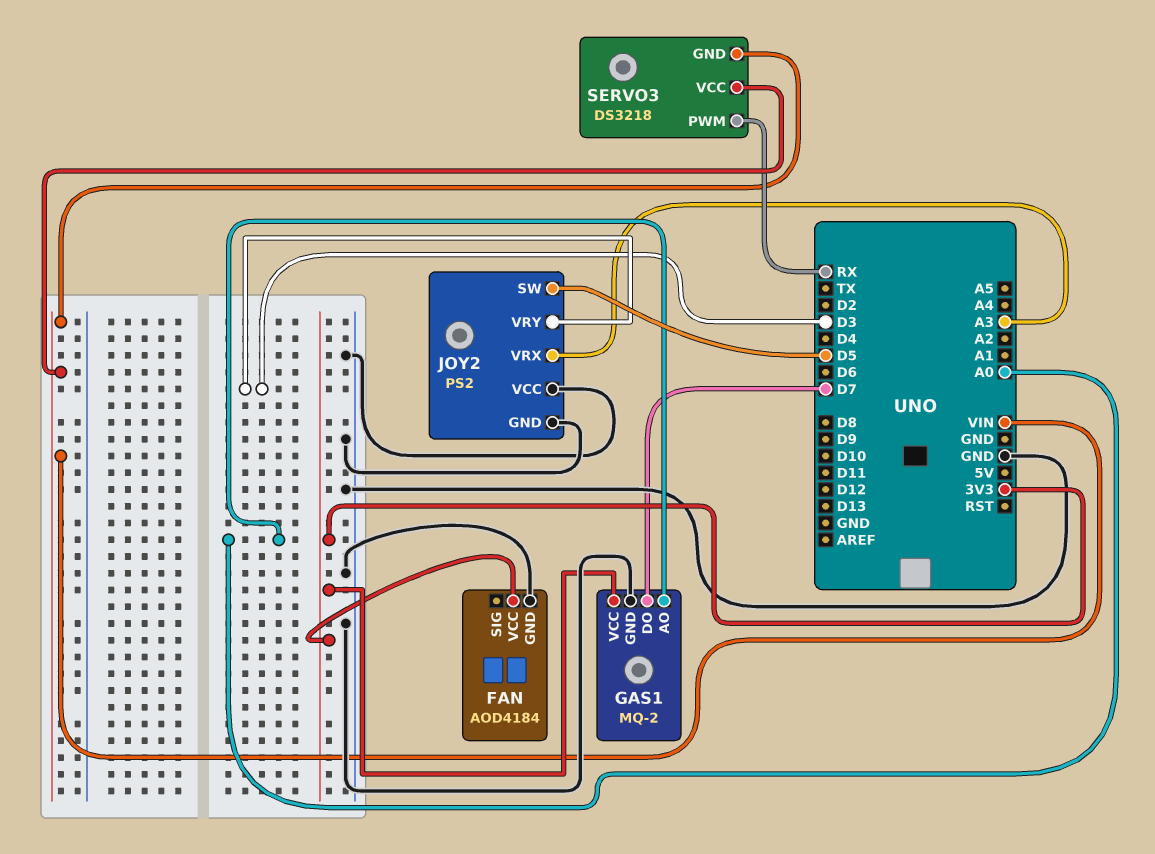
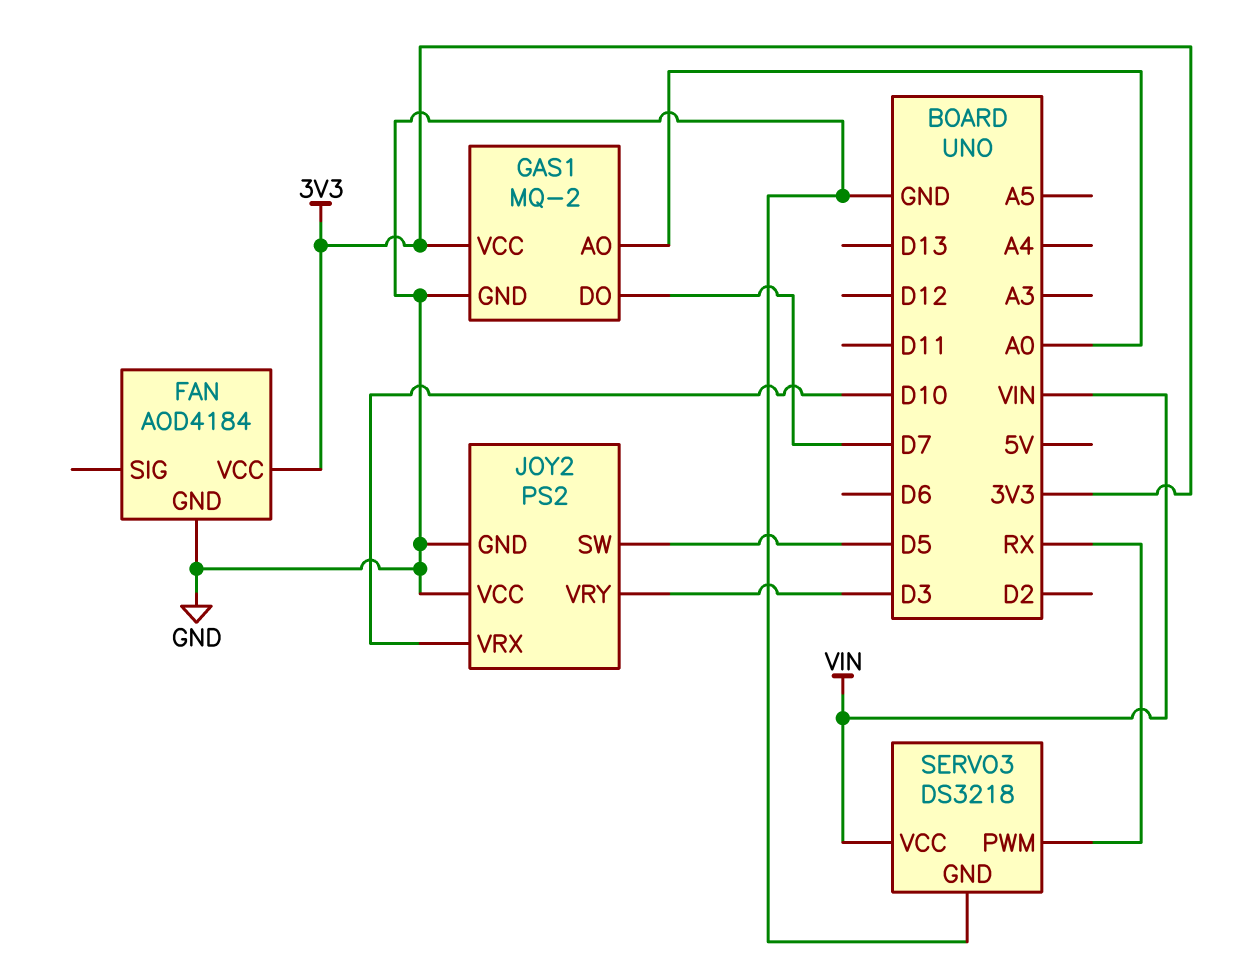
JOY2 pin VRX: A3 -> D10
SERVO3 pin GND: VIN -> GND

